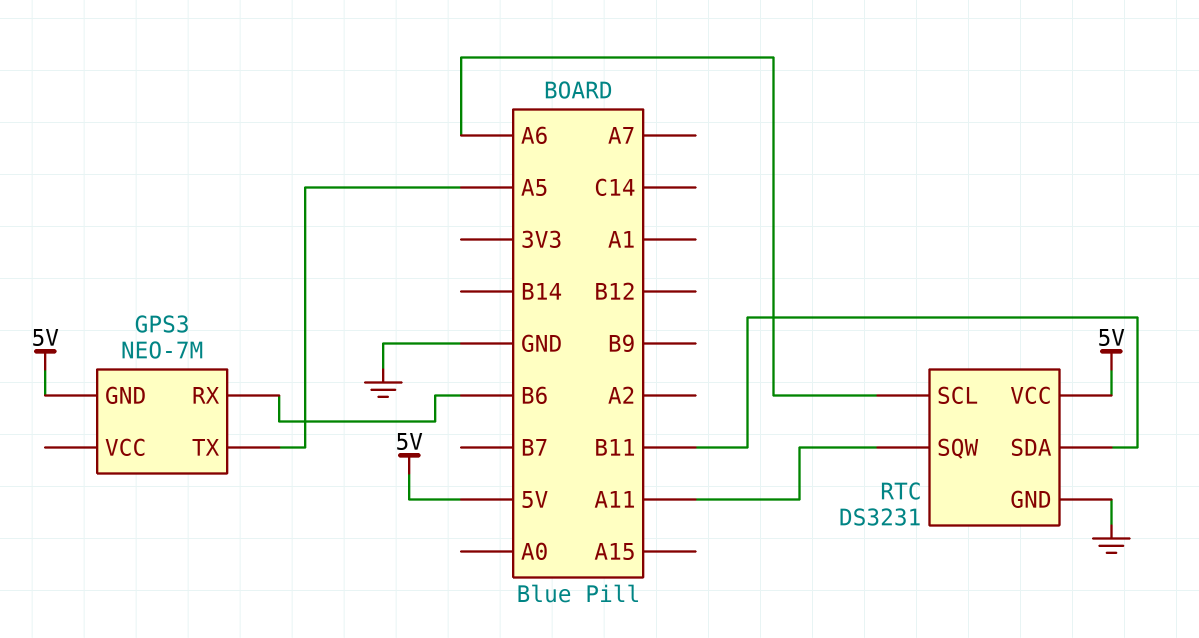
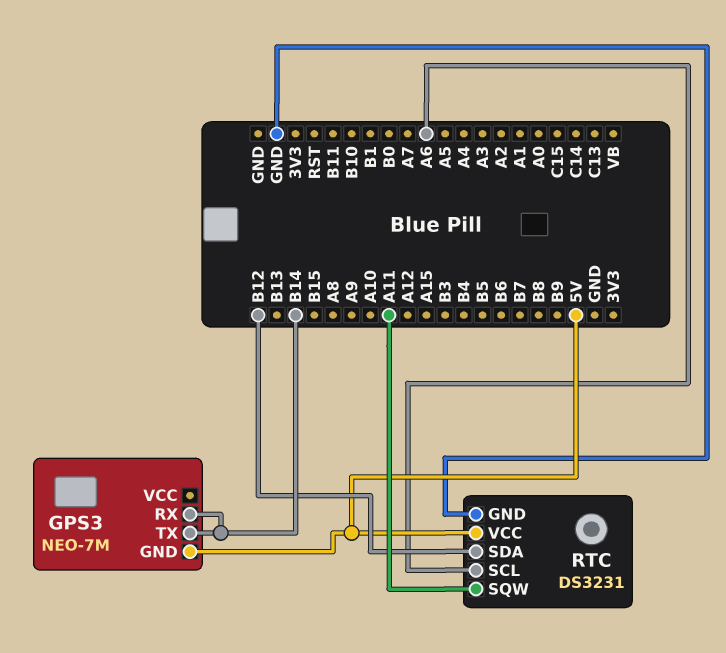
GPS3 pin RX: B6 -> B14
GPS3 pin TX: A5 -> B14
RTC pin SDA: B11 -> B12

